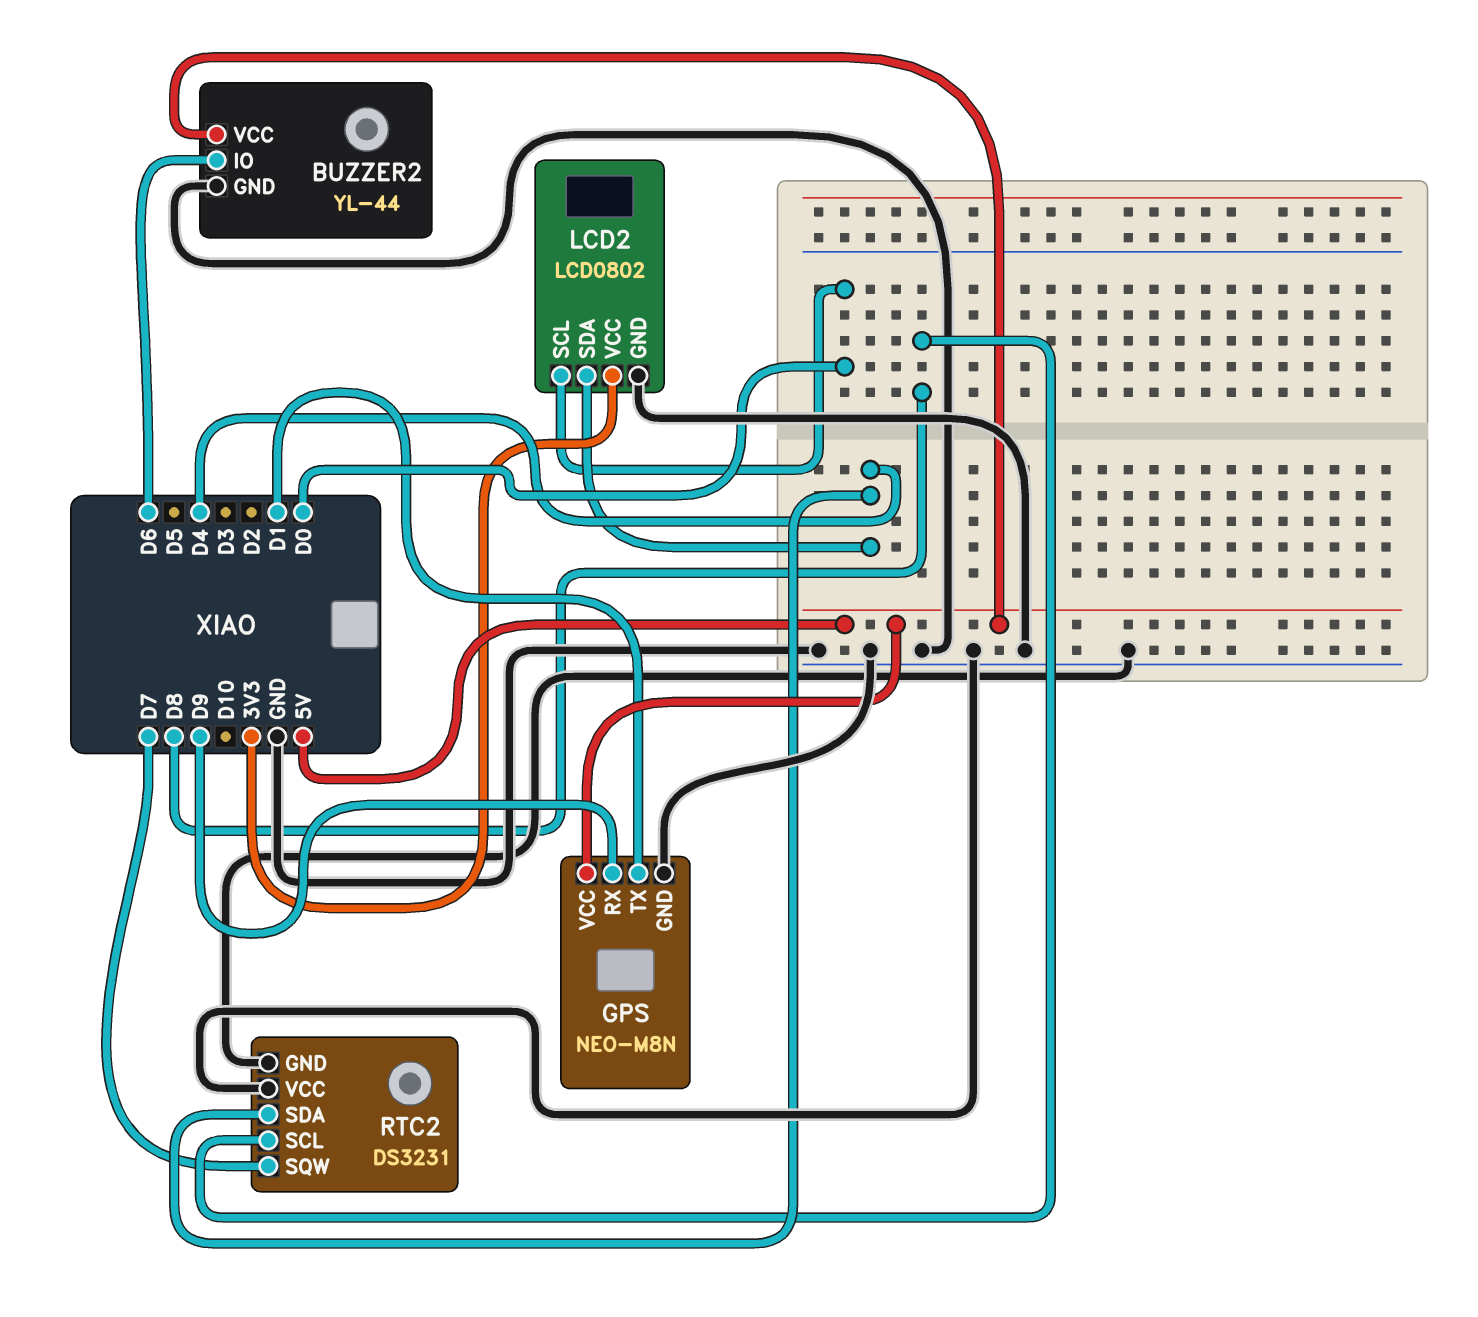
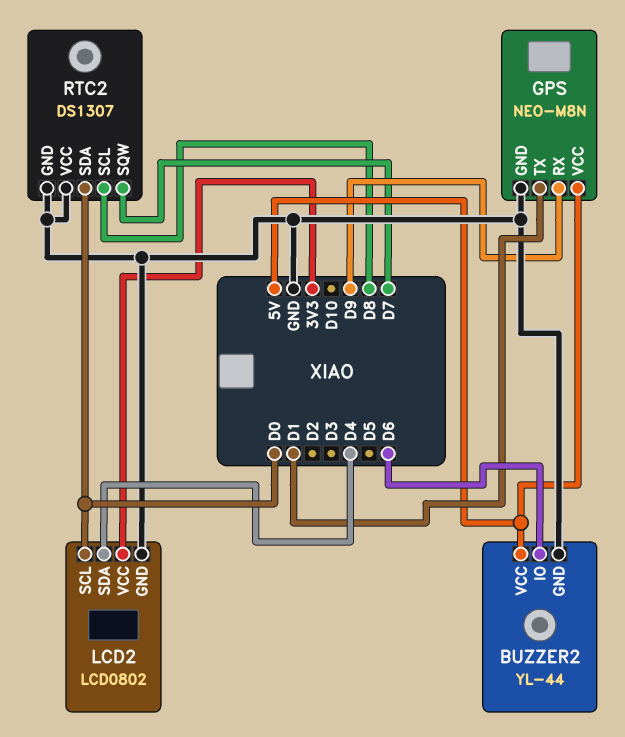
RTC2: DS3231 -> DS1307
RTC2 pin SDA: D4 -> D0

